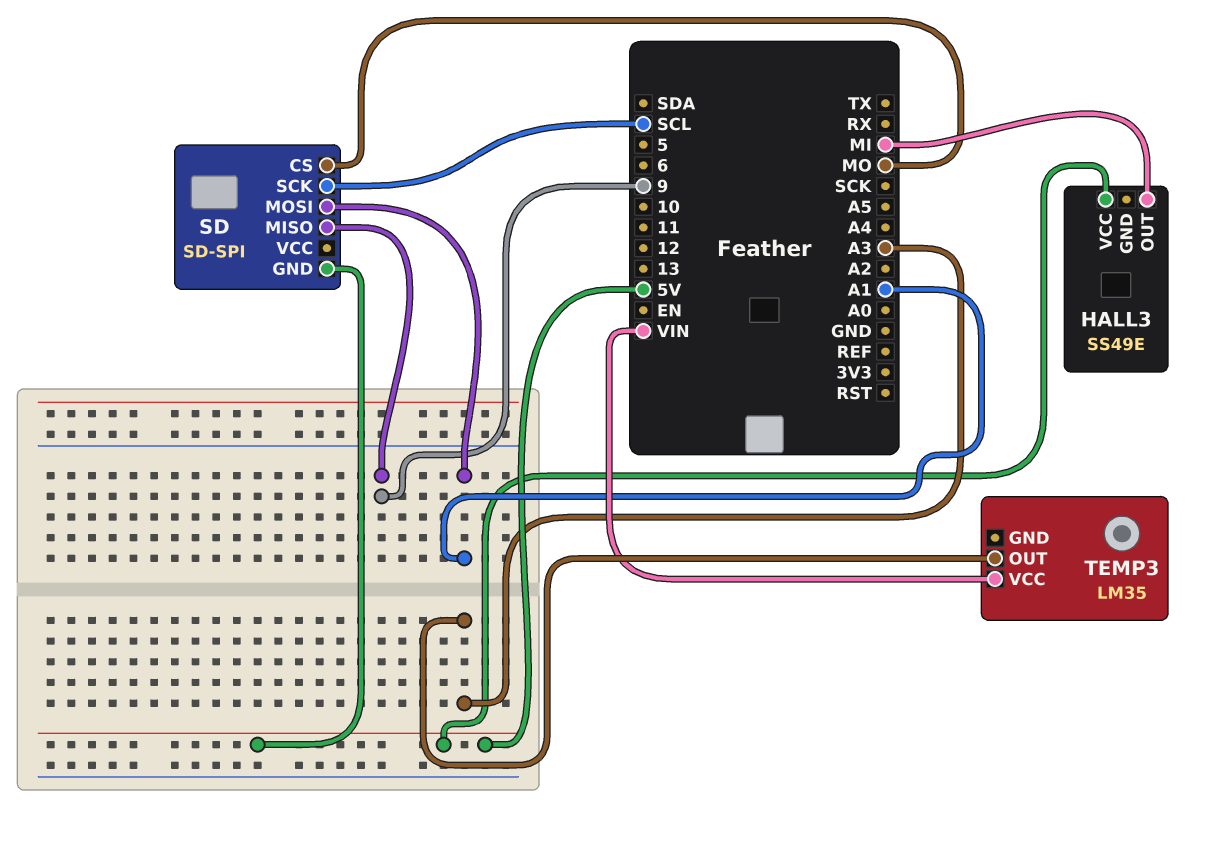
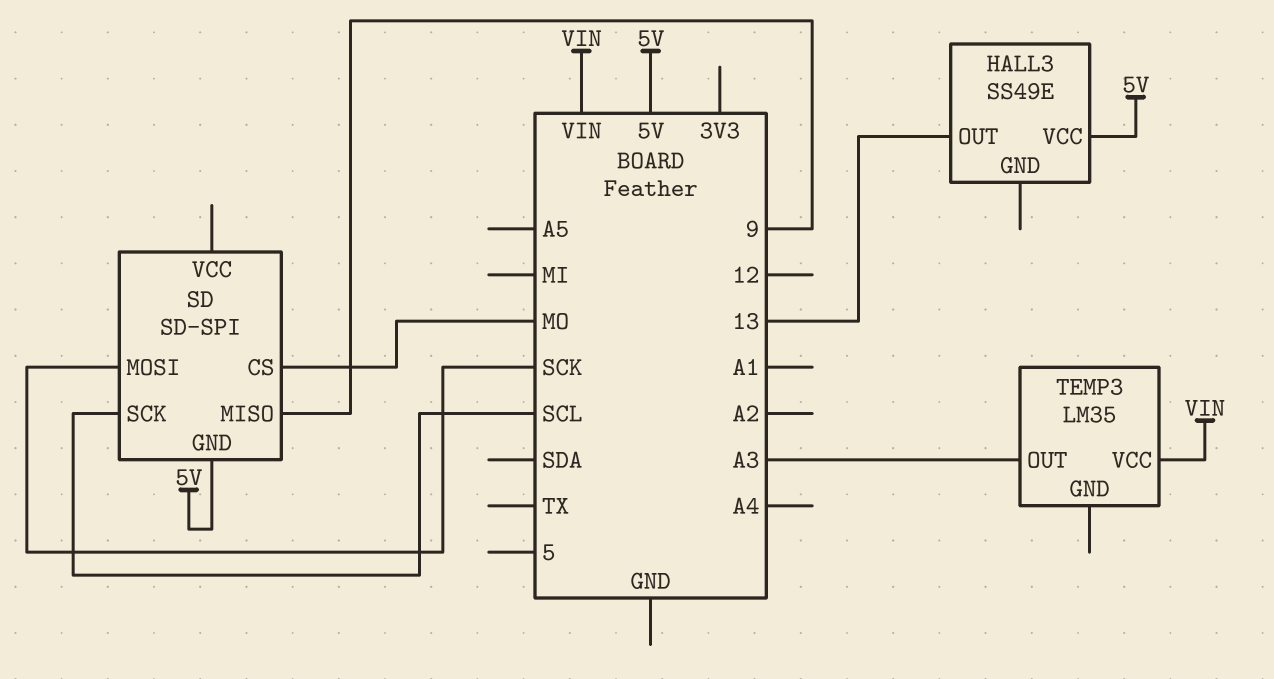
HALL3 pin OUT: MI -> 13
SD pin MOSI: A1 -> SCK

